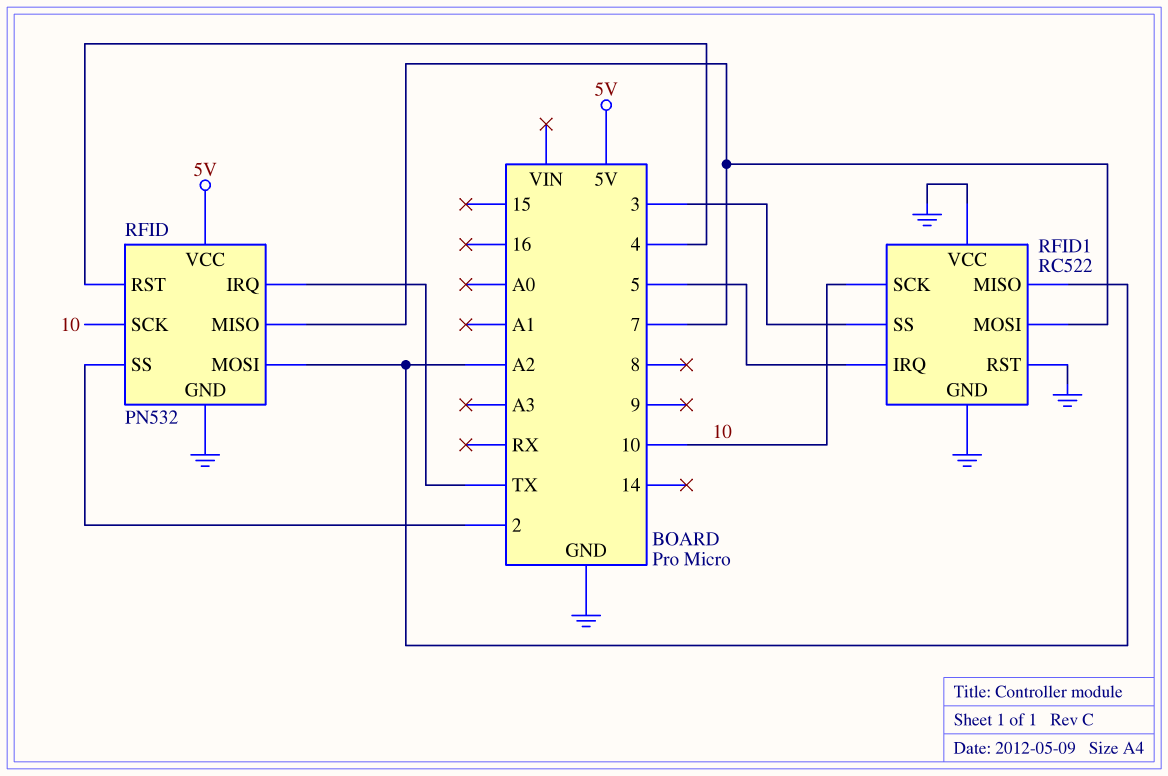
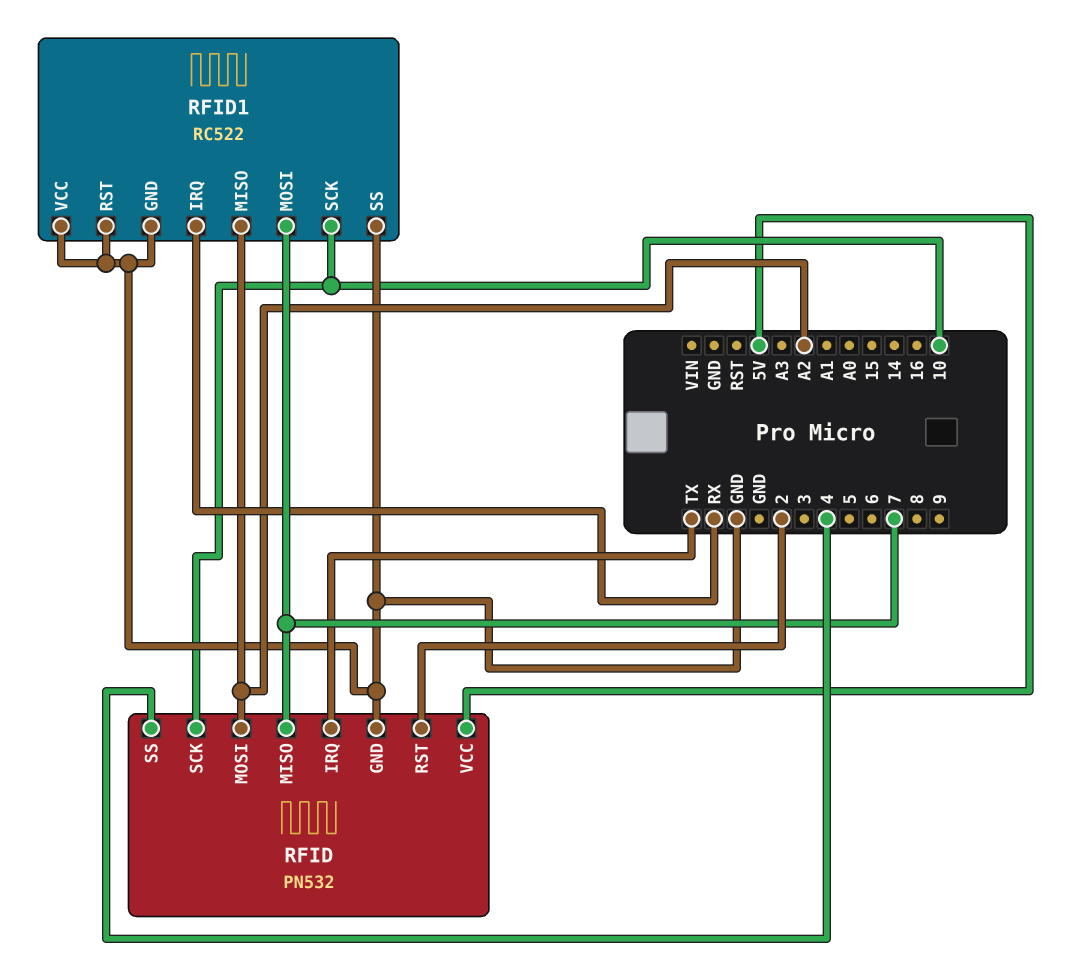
RFID pin RST: 4 -> 2
RFID pin SS: 2 -> 4
RFID1 pin IRQ: 5 -> RX
RFID1 pin SS: 3 -> GND

